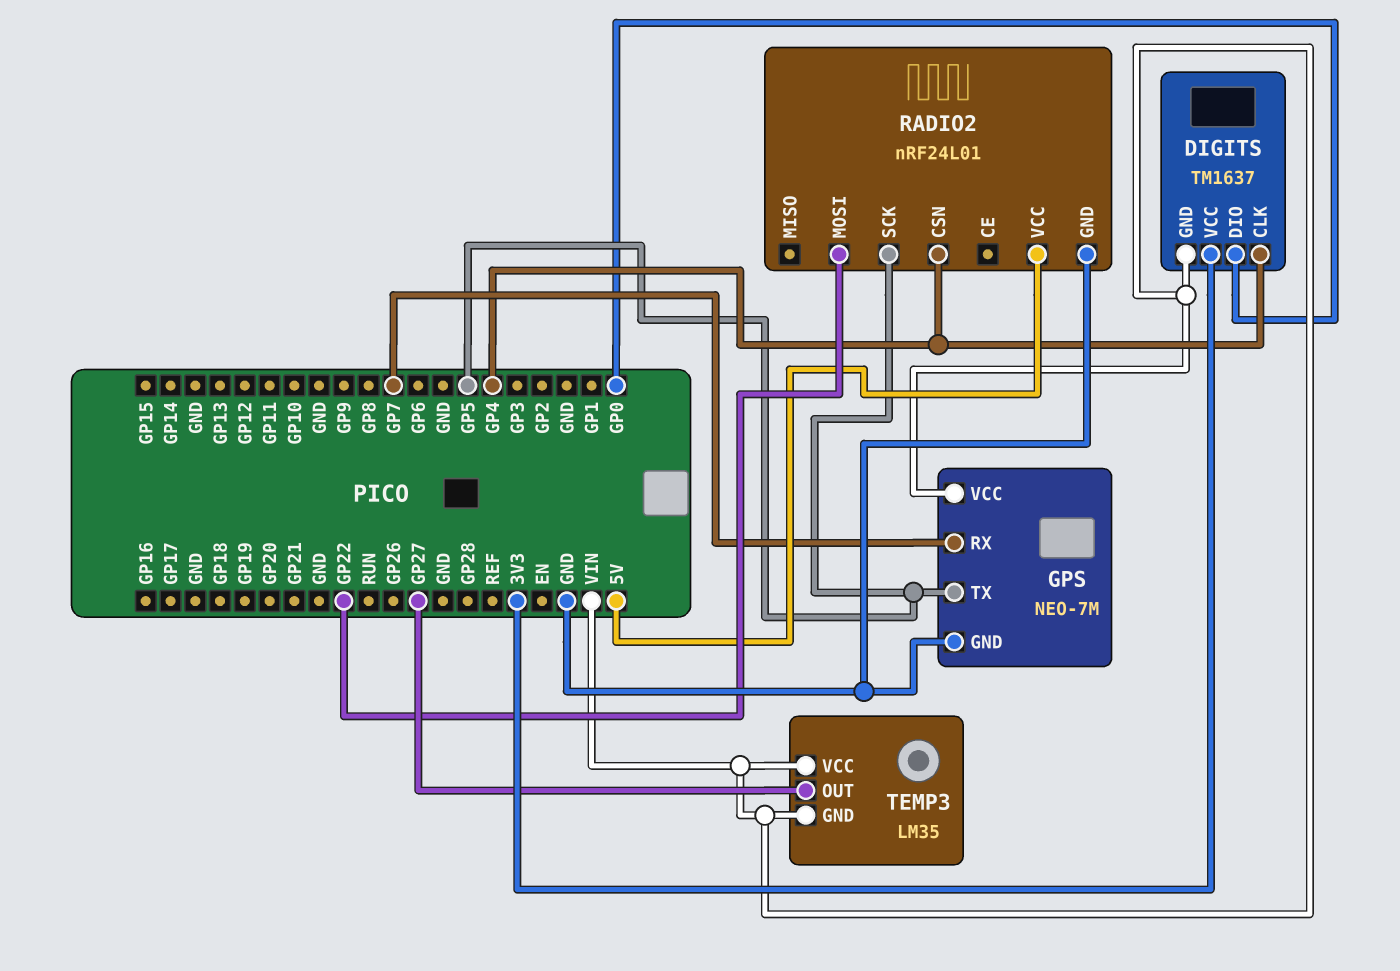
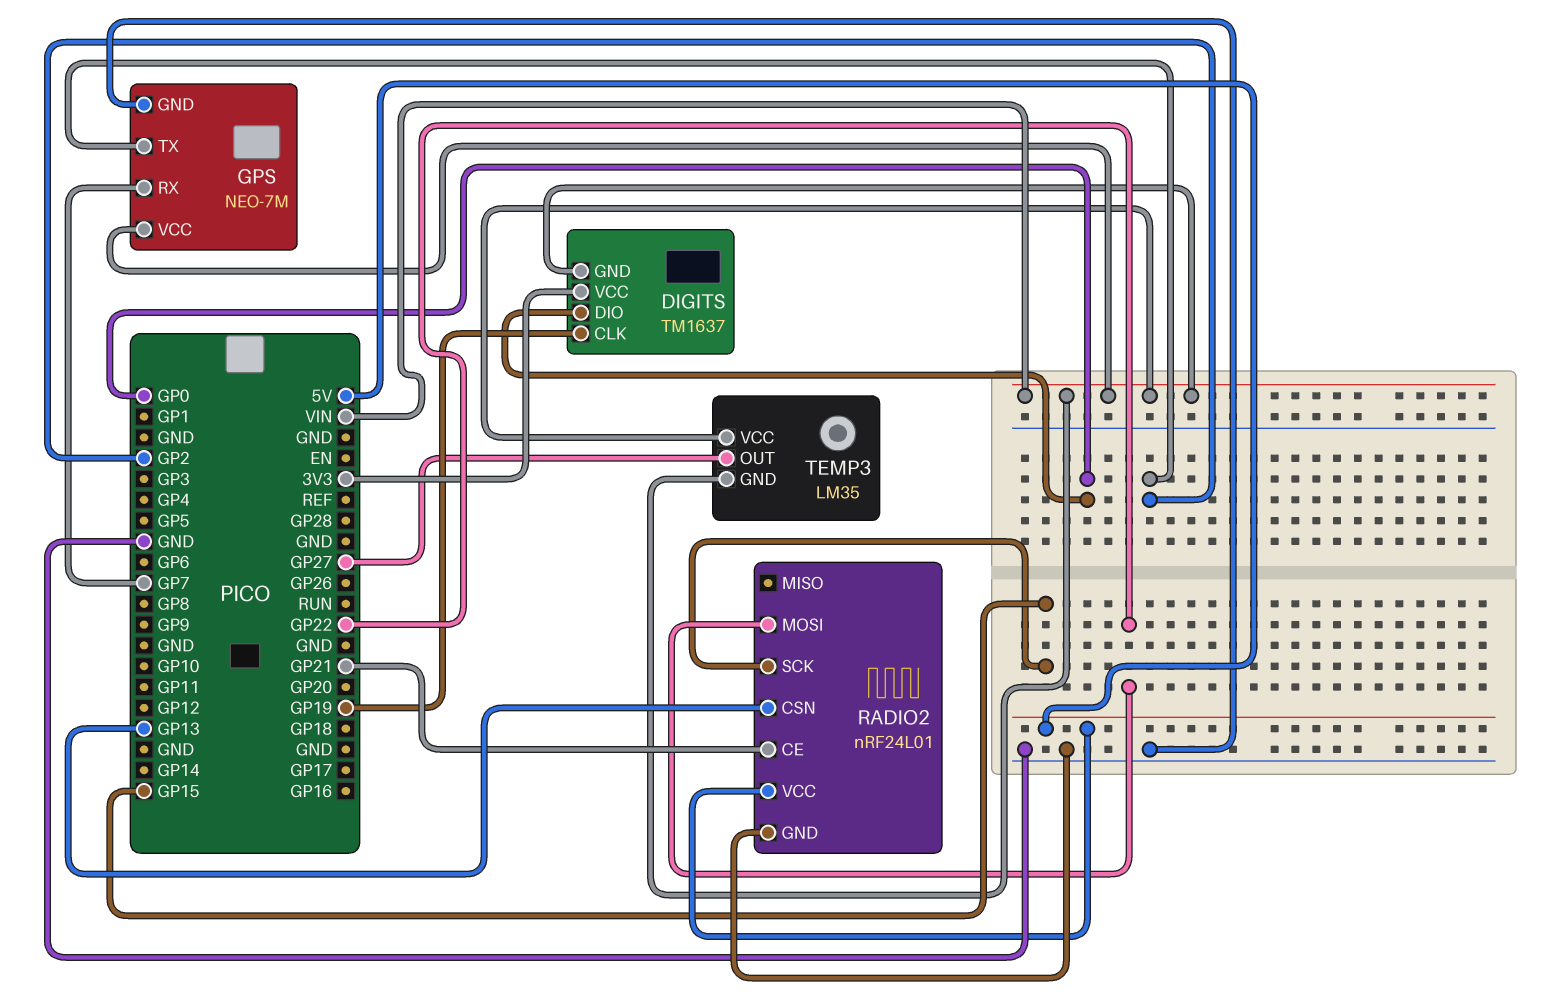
DIGITS pin CLK: GP4 -> GP19
GPS pin TX: GP5 -> GP2
RADIO2 pin CE: none -> GP21
RADIO2 pin CSN: GP4 -> GP13
RADIO2 pin SCK: GP5 -> GP15

